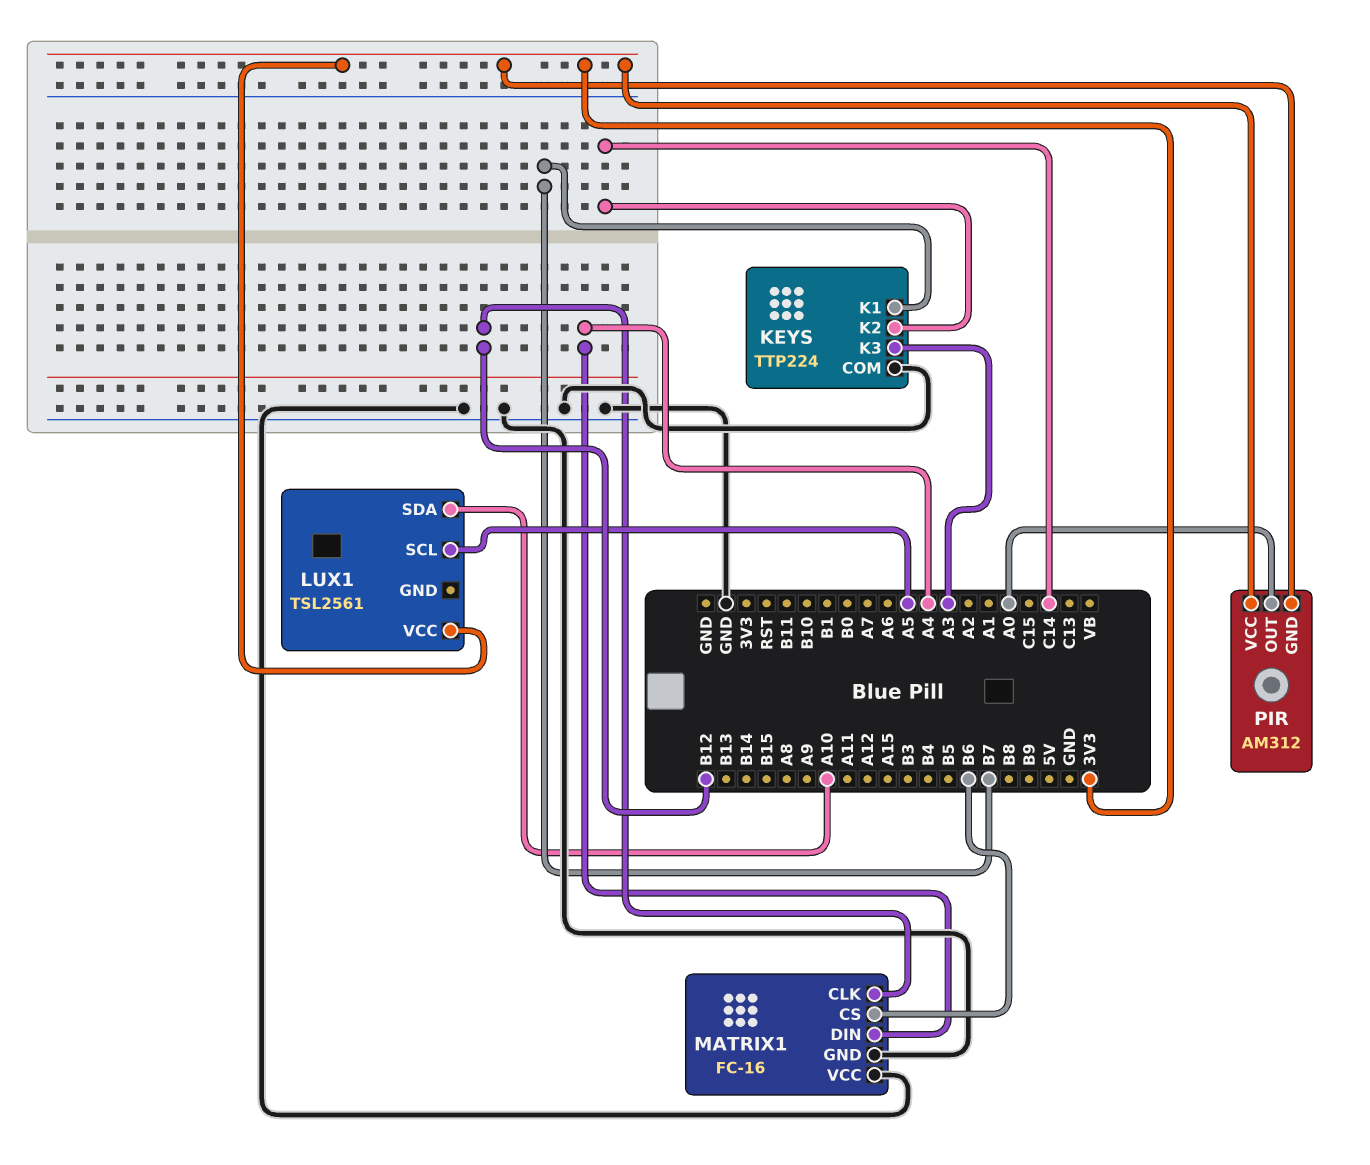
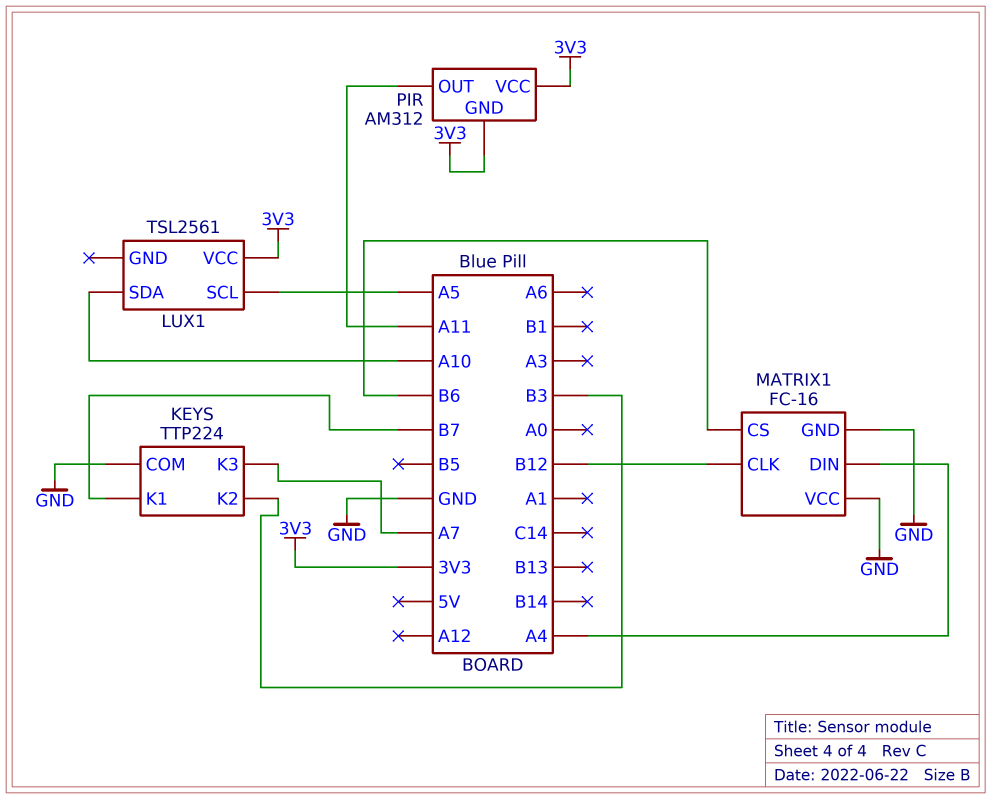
KEYS pin K2: C14 -> B3
KEYS pin K3: A3 -> A7
PIR pin OUT: A0 -> A11

